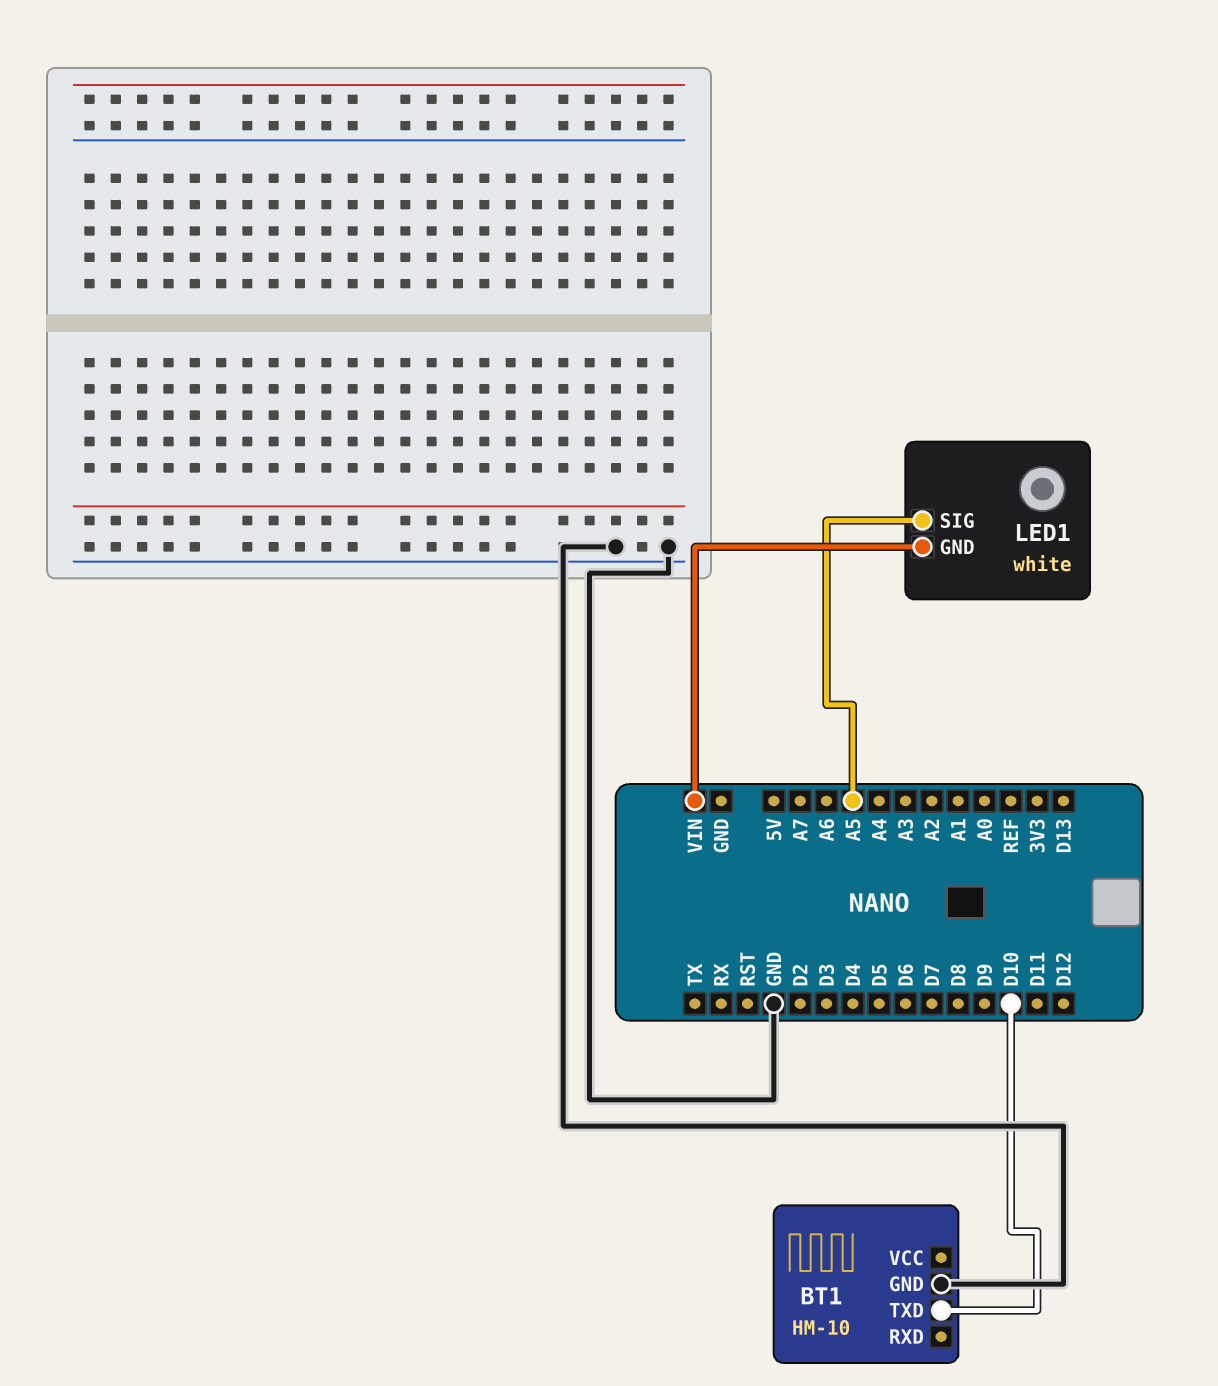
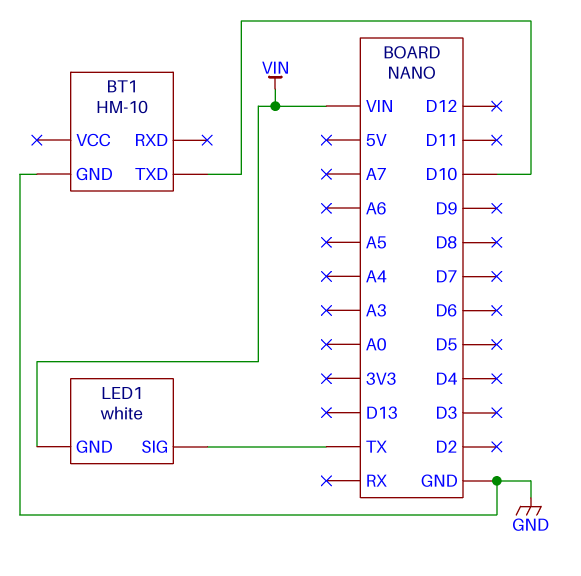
LED1 pin SIG: A5 -> TX

